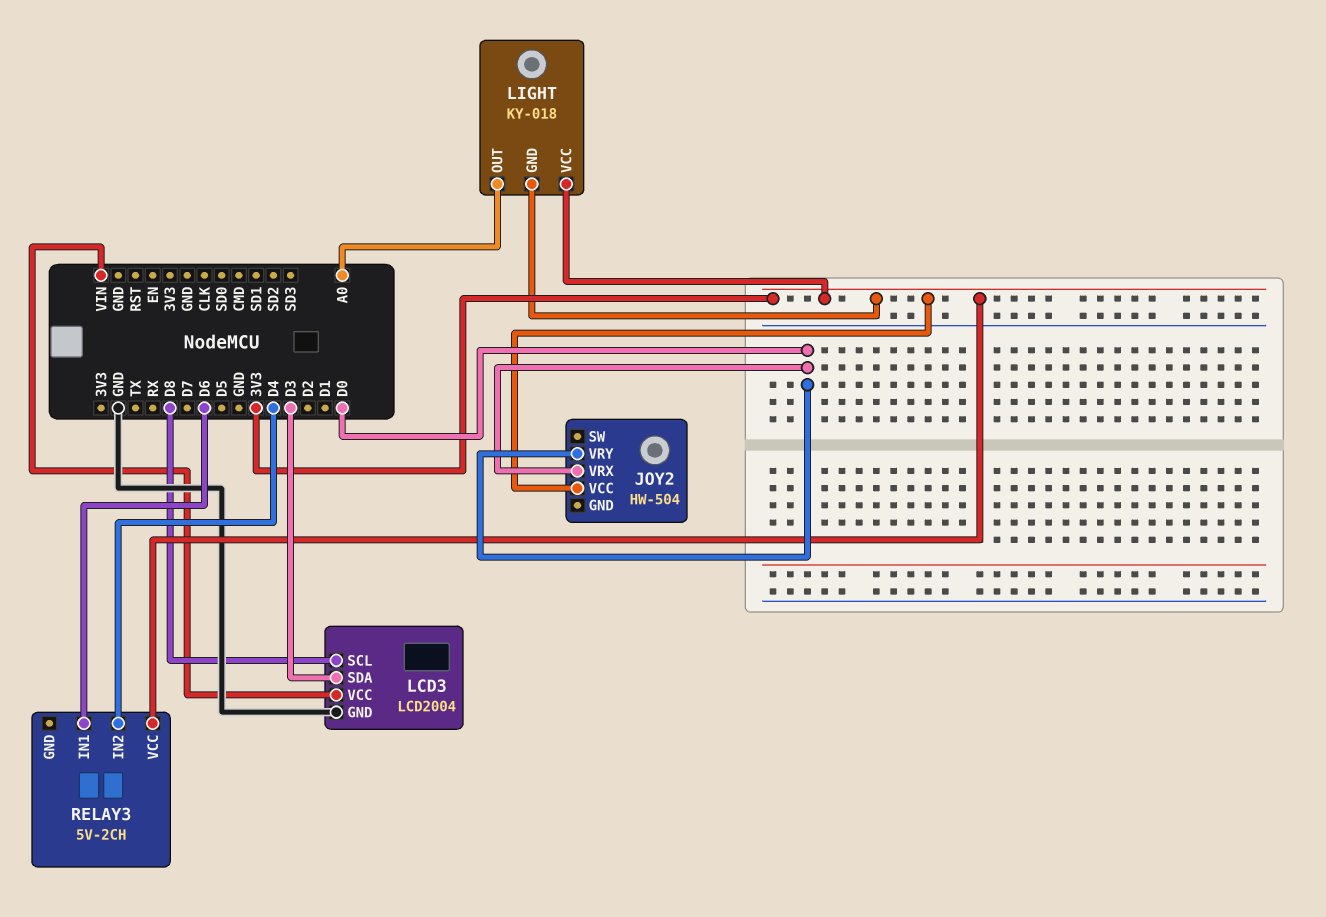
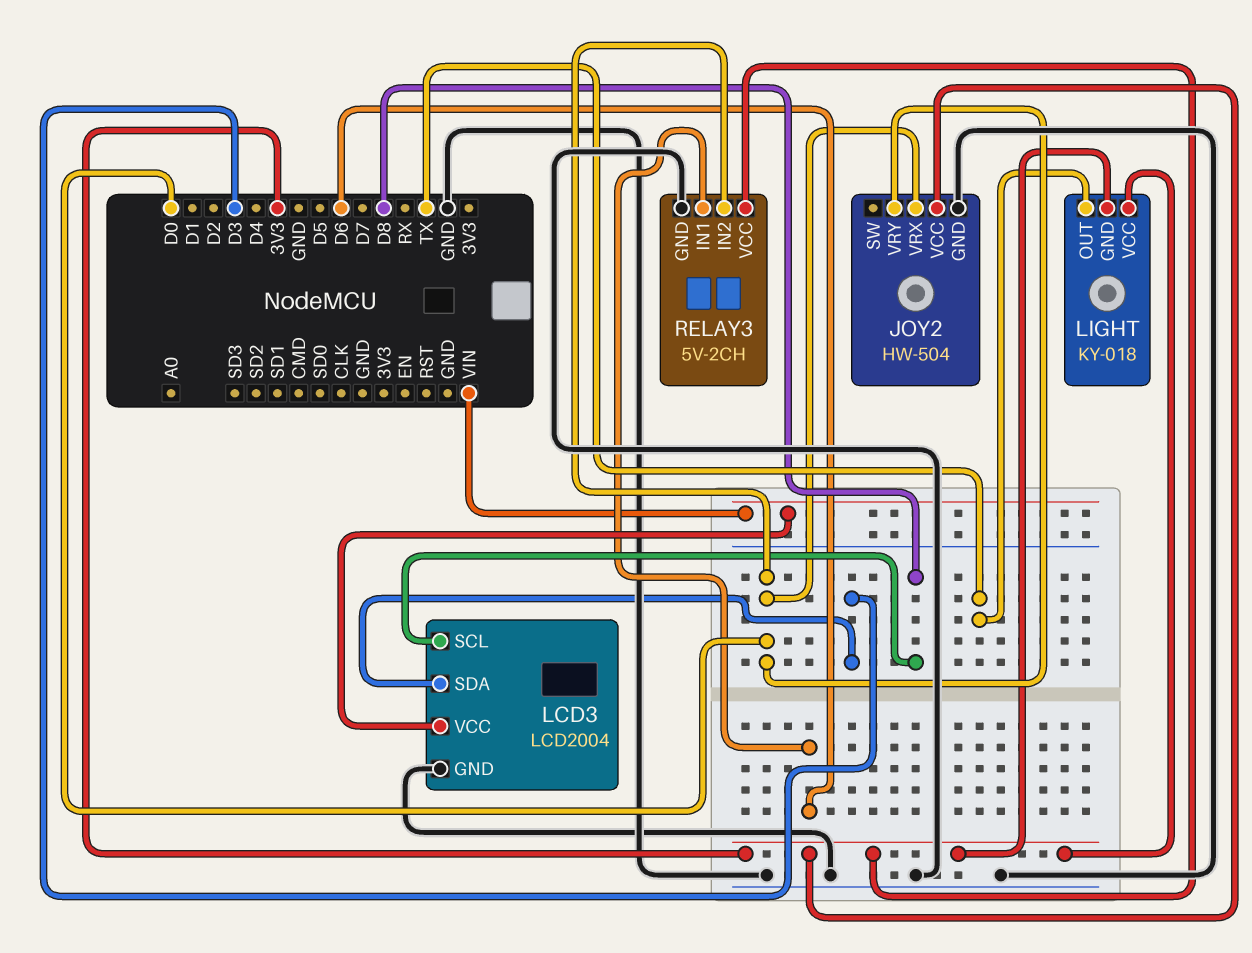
JOY2 pin GND: none -> GND
LIGHT pin OUT: A0 -> TX
RELAY3 pin GND: none -> GND
RELAY3 pin IN2: D4 -> D0

